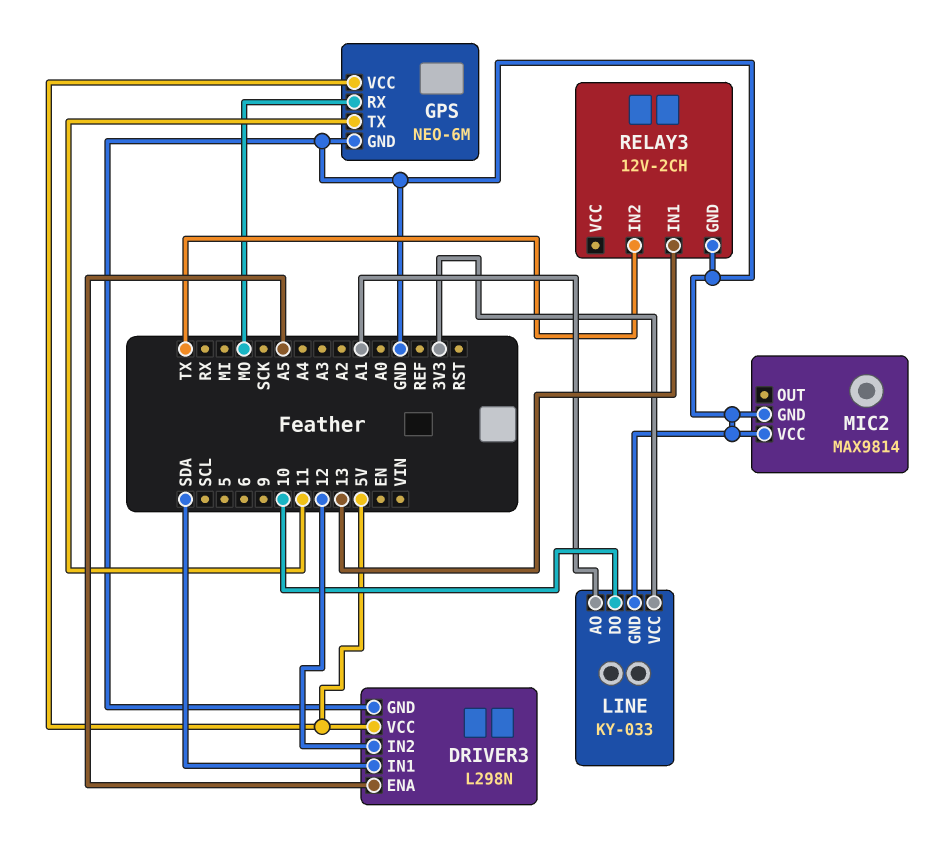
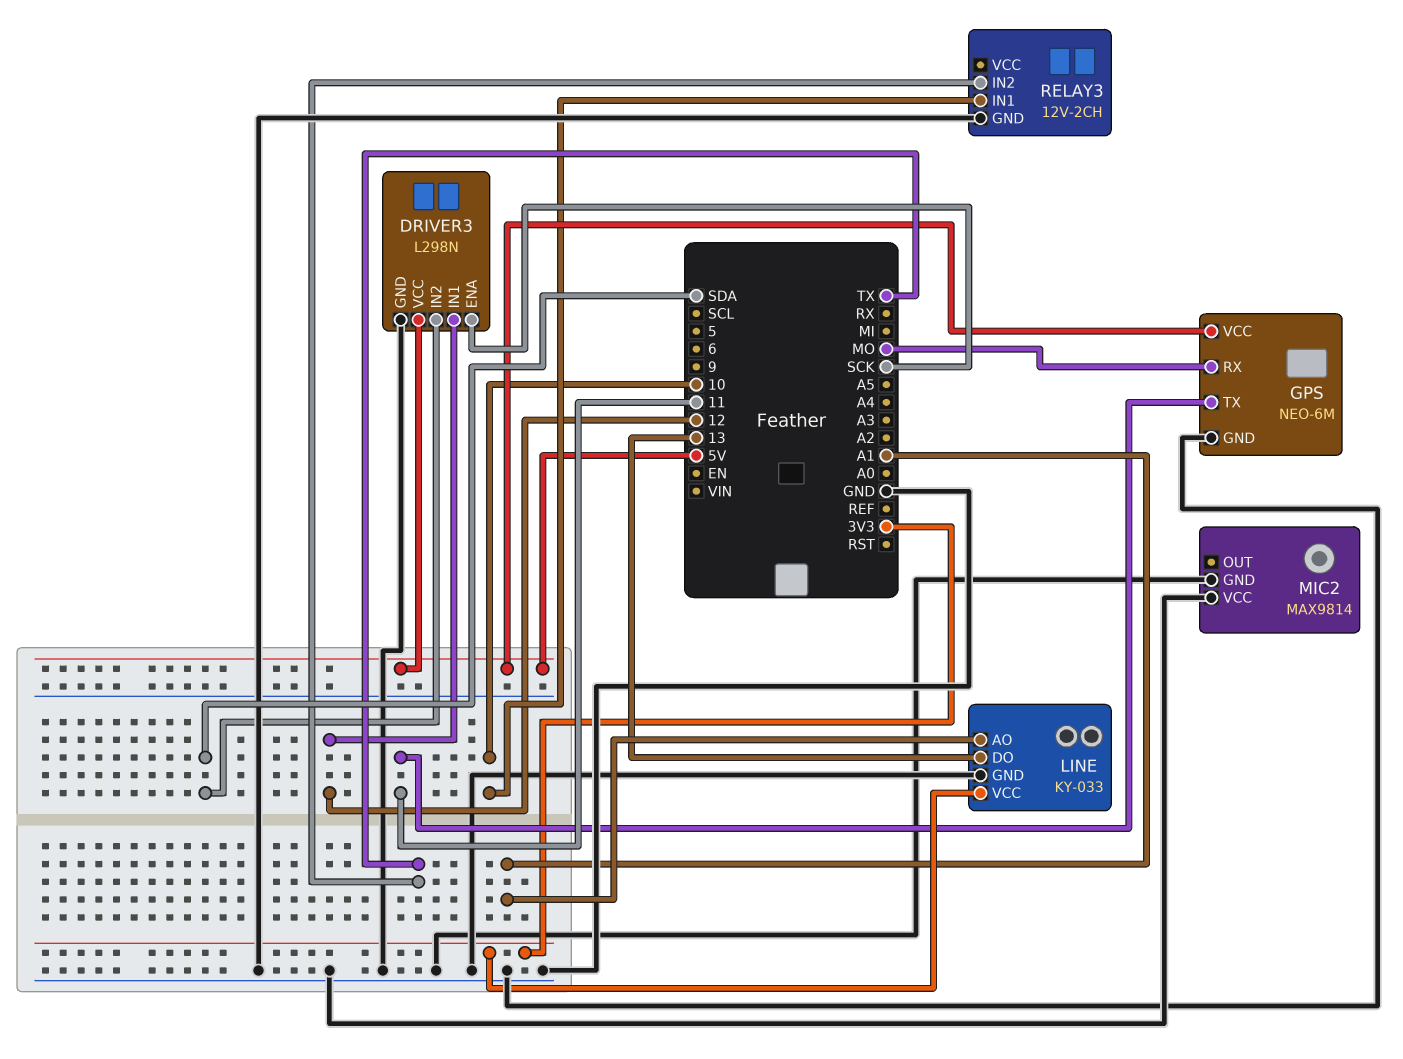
DRIVER3 pin ENA: A5 -> SCK
DRIVER3 pin IN1: SDA -> 12
DRIVER3 pin IN2: 12 -> SDA
LINE pin DO: 10 -> 13
RELAY3 pin IN1: 13 -> 10

